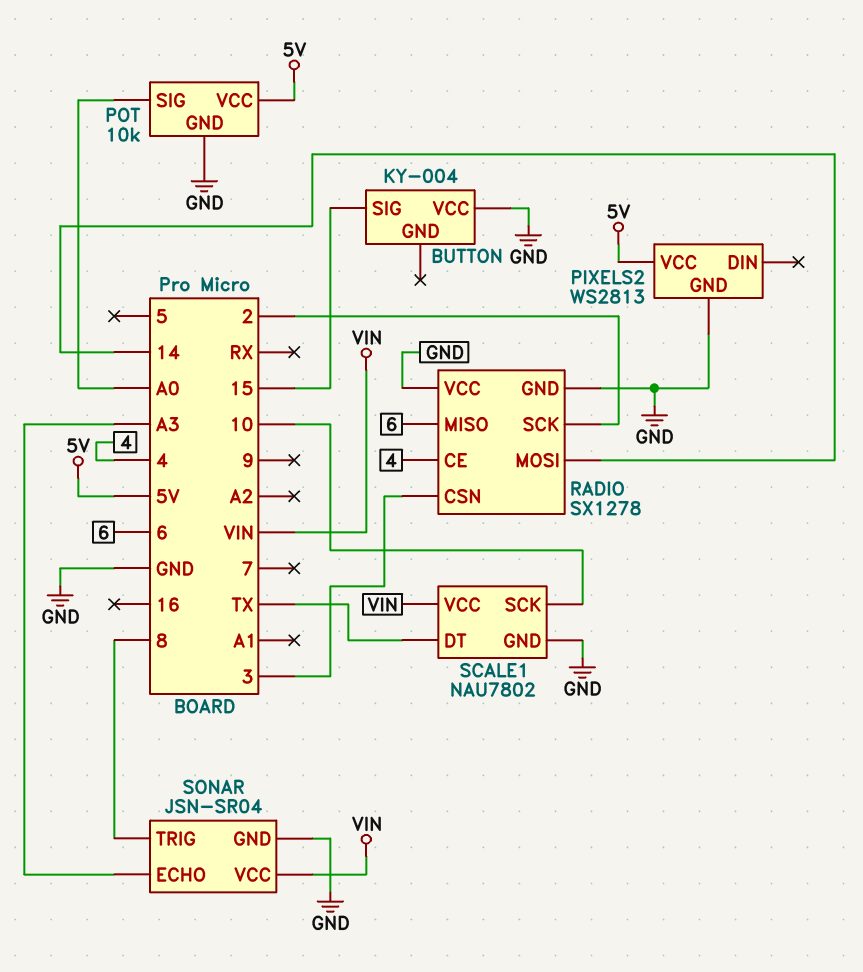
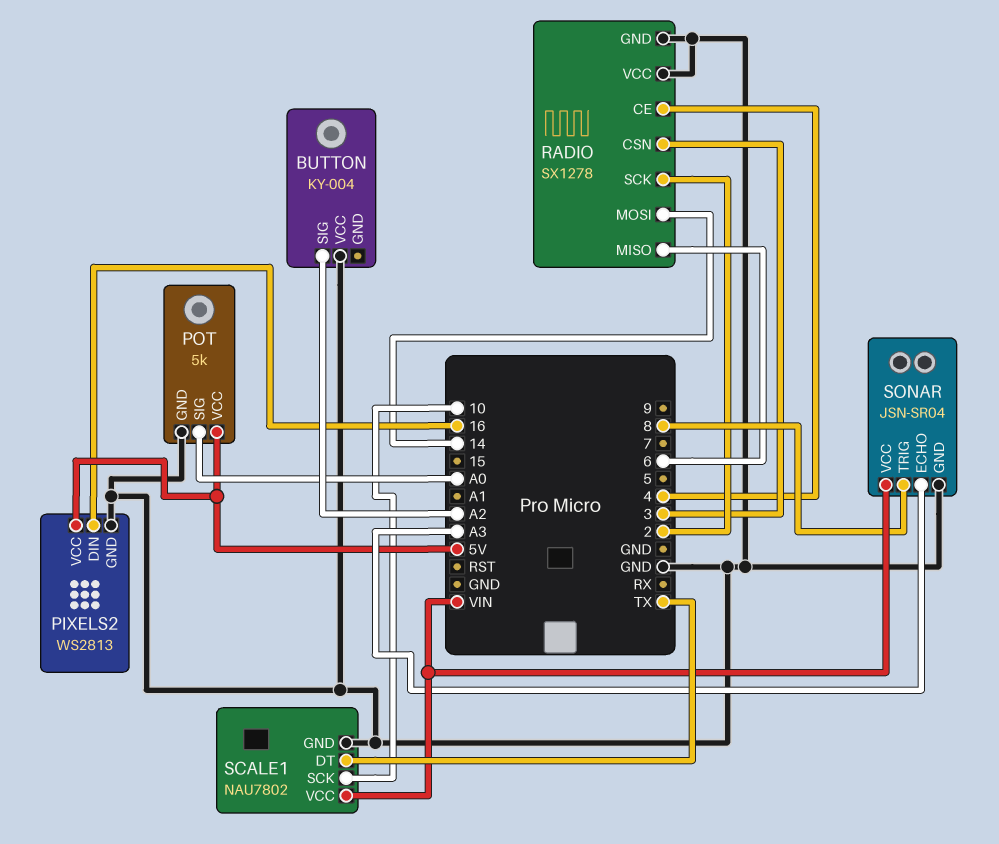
BUTTON pin SIG: 15 -> A2
PIXELS2 pin DIN: none -> 16
POT: 10k -> 5k

